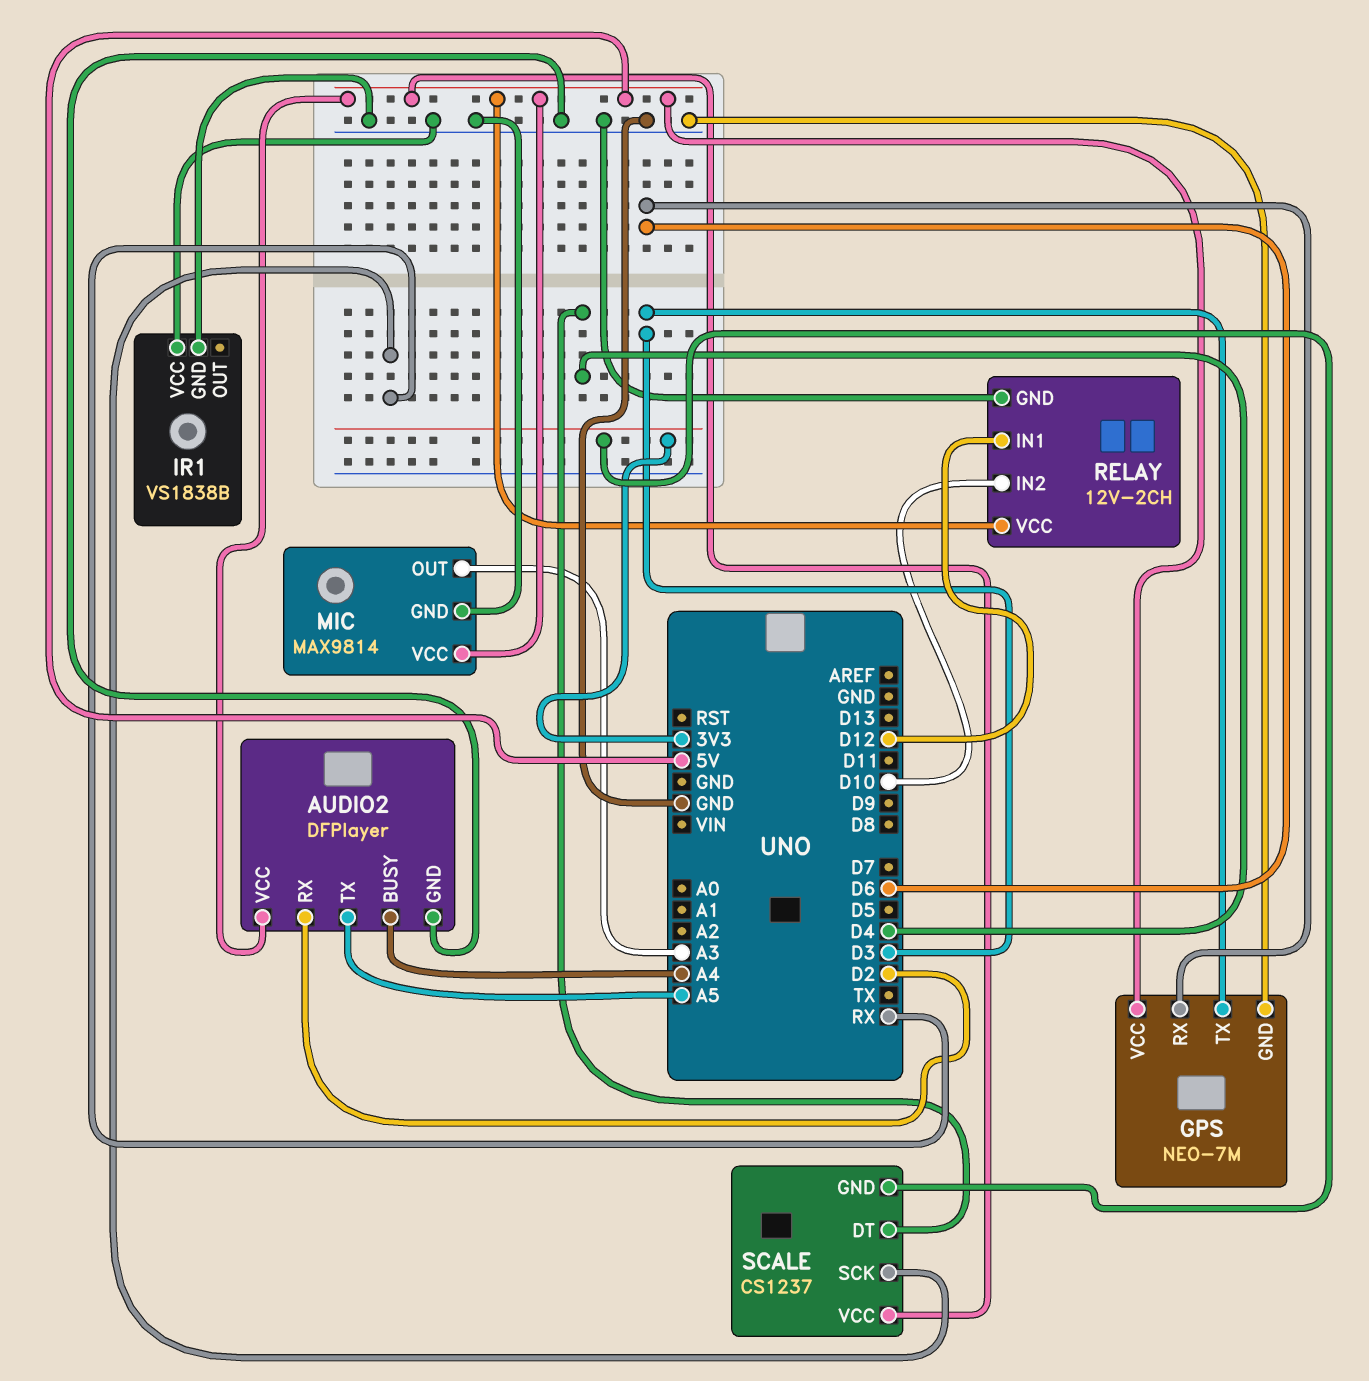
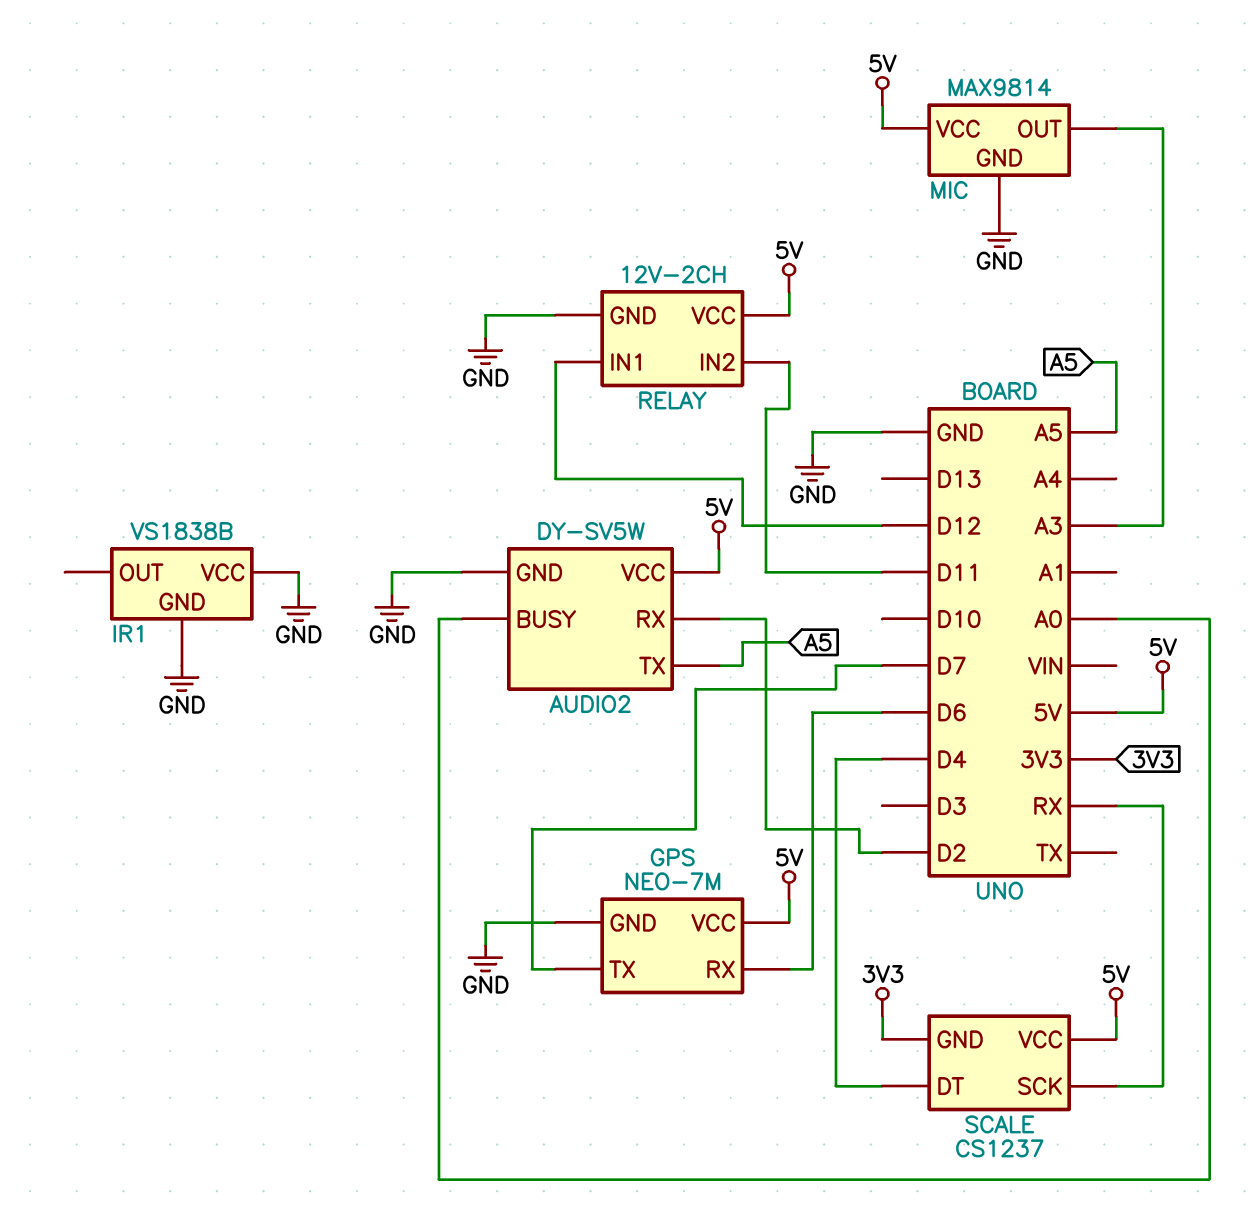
AUDIO2: DFPlayer -> DY-SV5W
AUDIO2 pin BUSY: A4 -> A0
GPS pin TX: D3 -> D7
RELAY pin IN2: D10 -> D11

